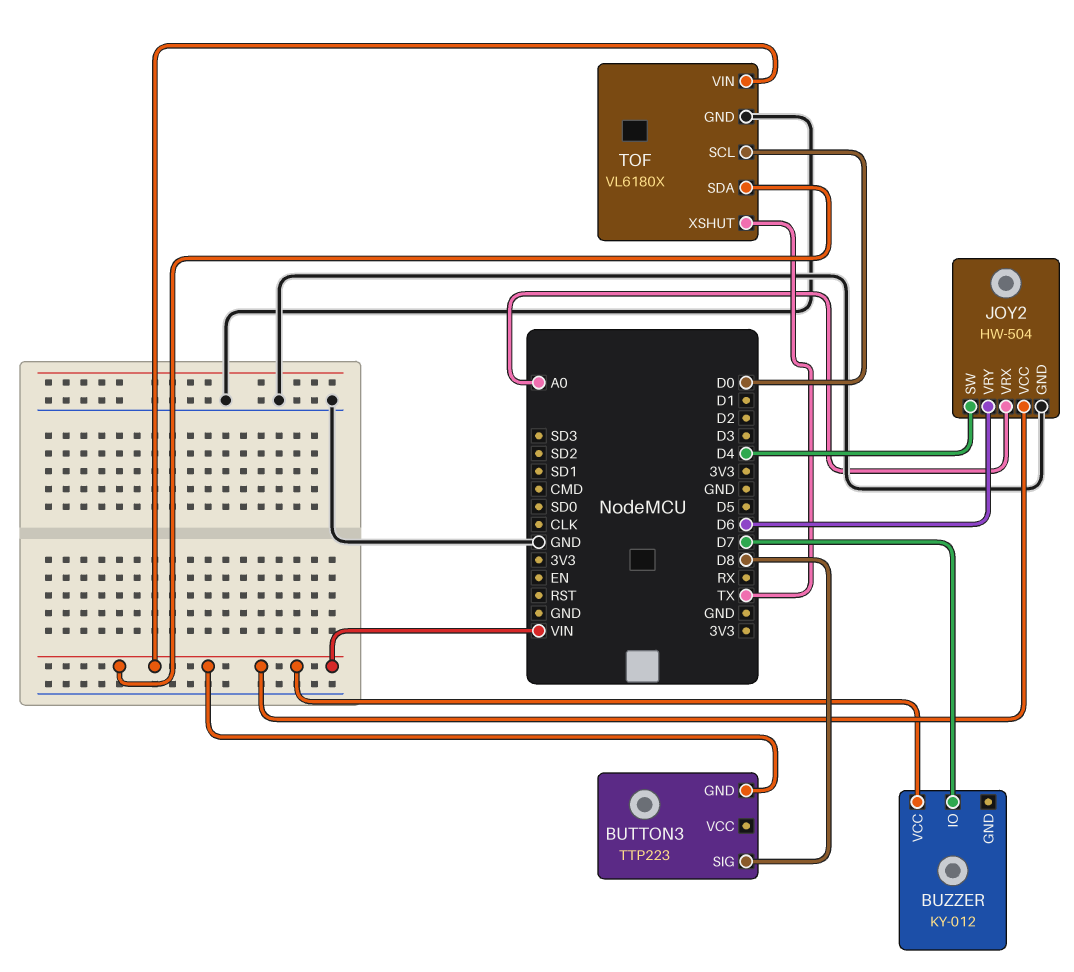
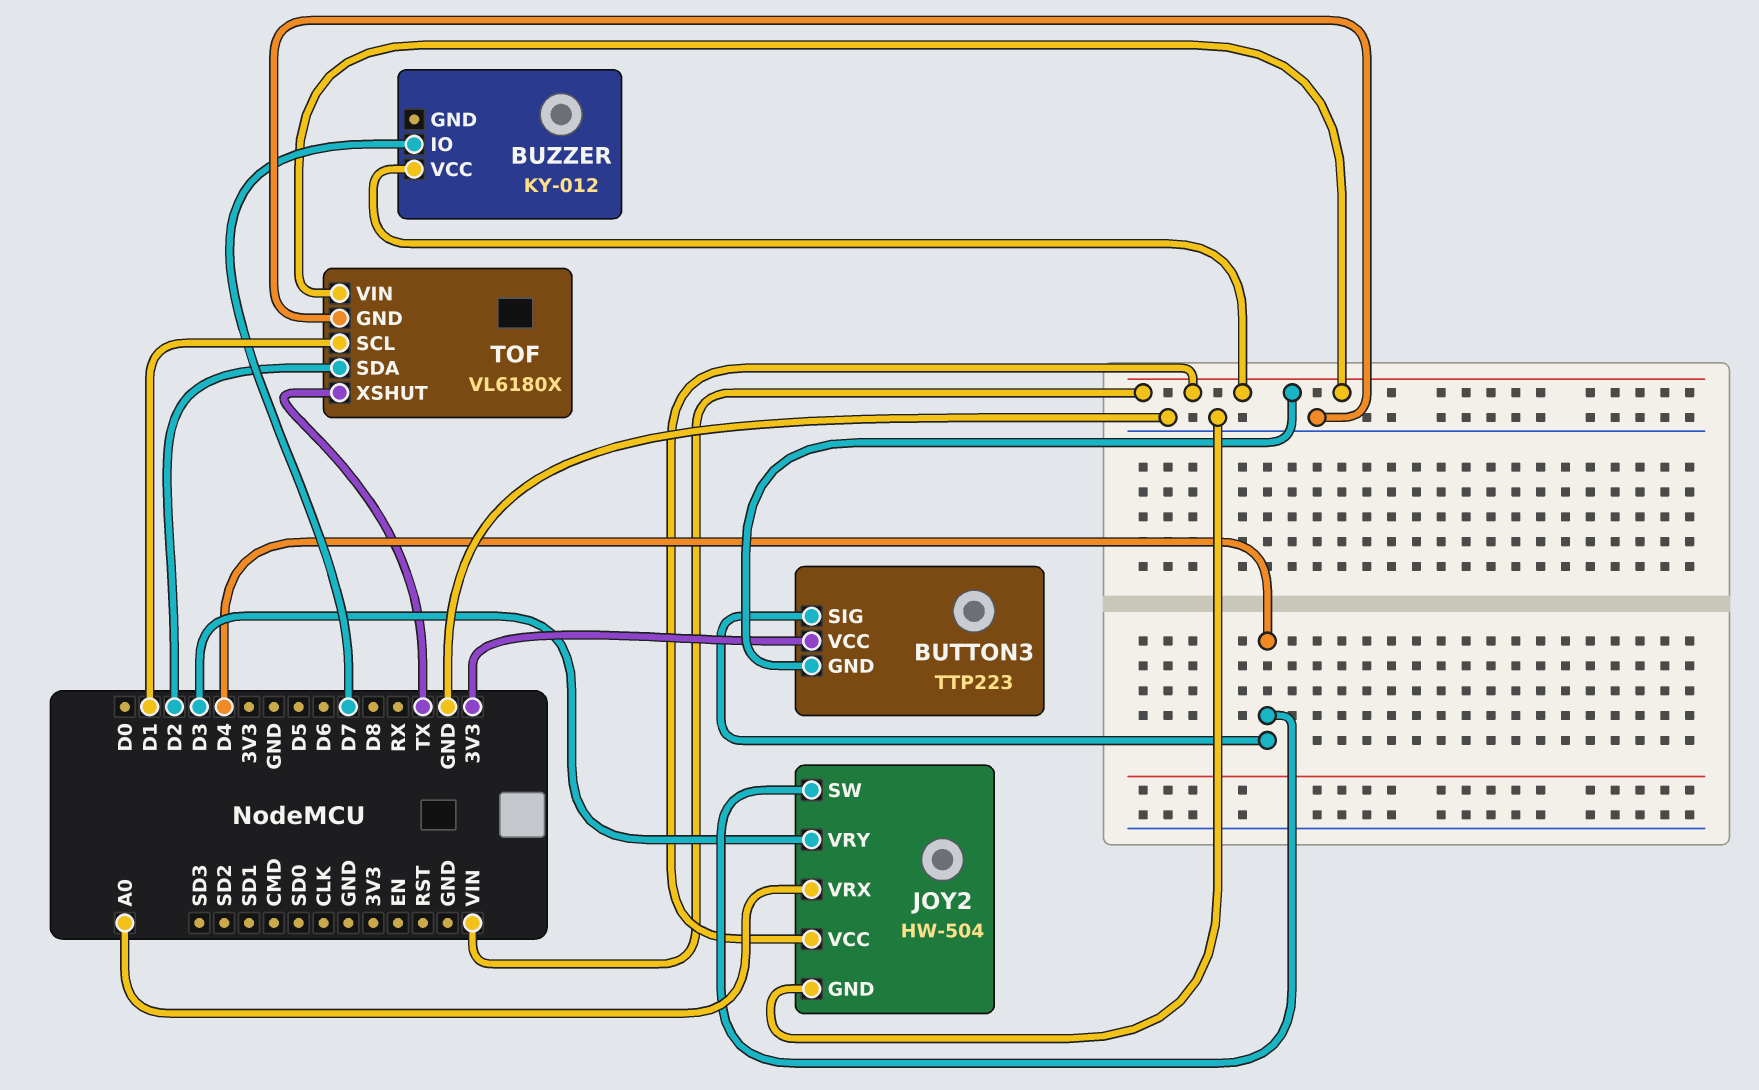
BUTTON3 pin SIG: D8 -> D4
BUTTON3 pin VCC: none -> 3V3
JOY2 pin VRY: D6 -> D3
TOF pin SCL: D0 -> D1
TOF pin SDA: VIN -> D2

